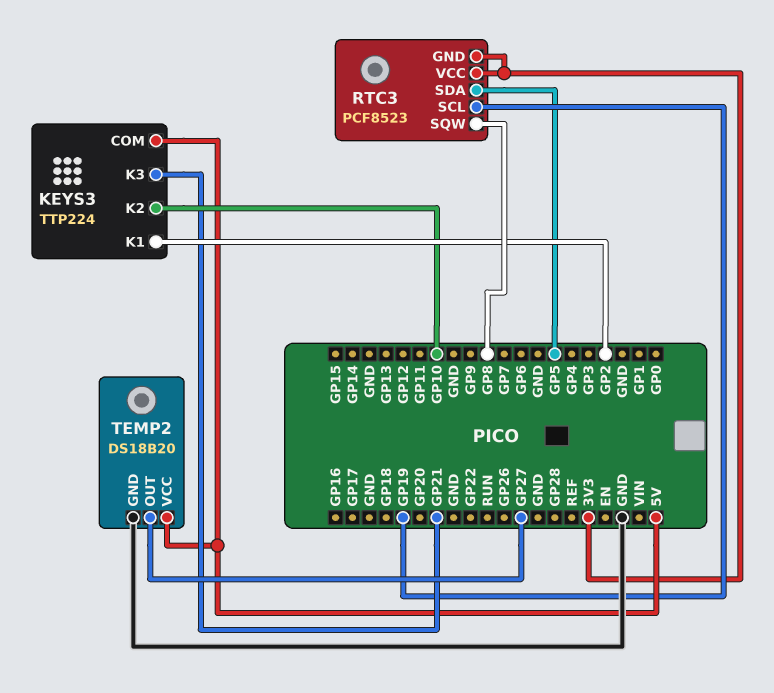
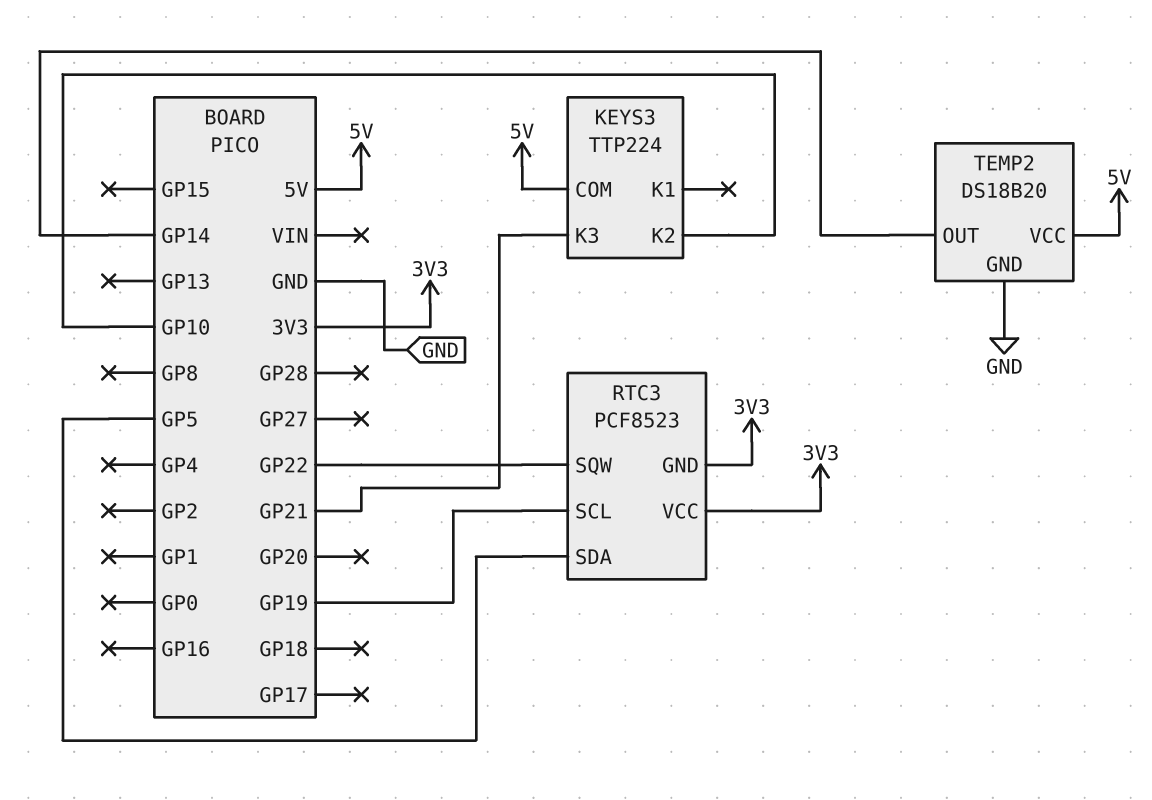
KEYS3 pin K1: GP2 -> none
RTC3 pin SQW: GP8 -> GP22
TEMP2 pin OUT: GP27 -> GP14

